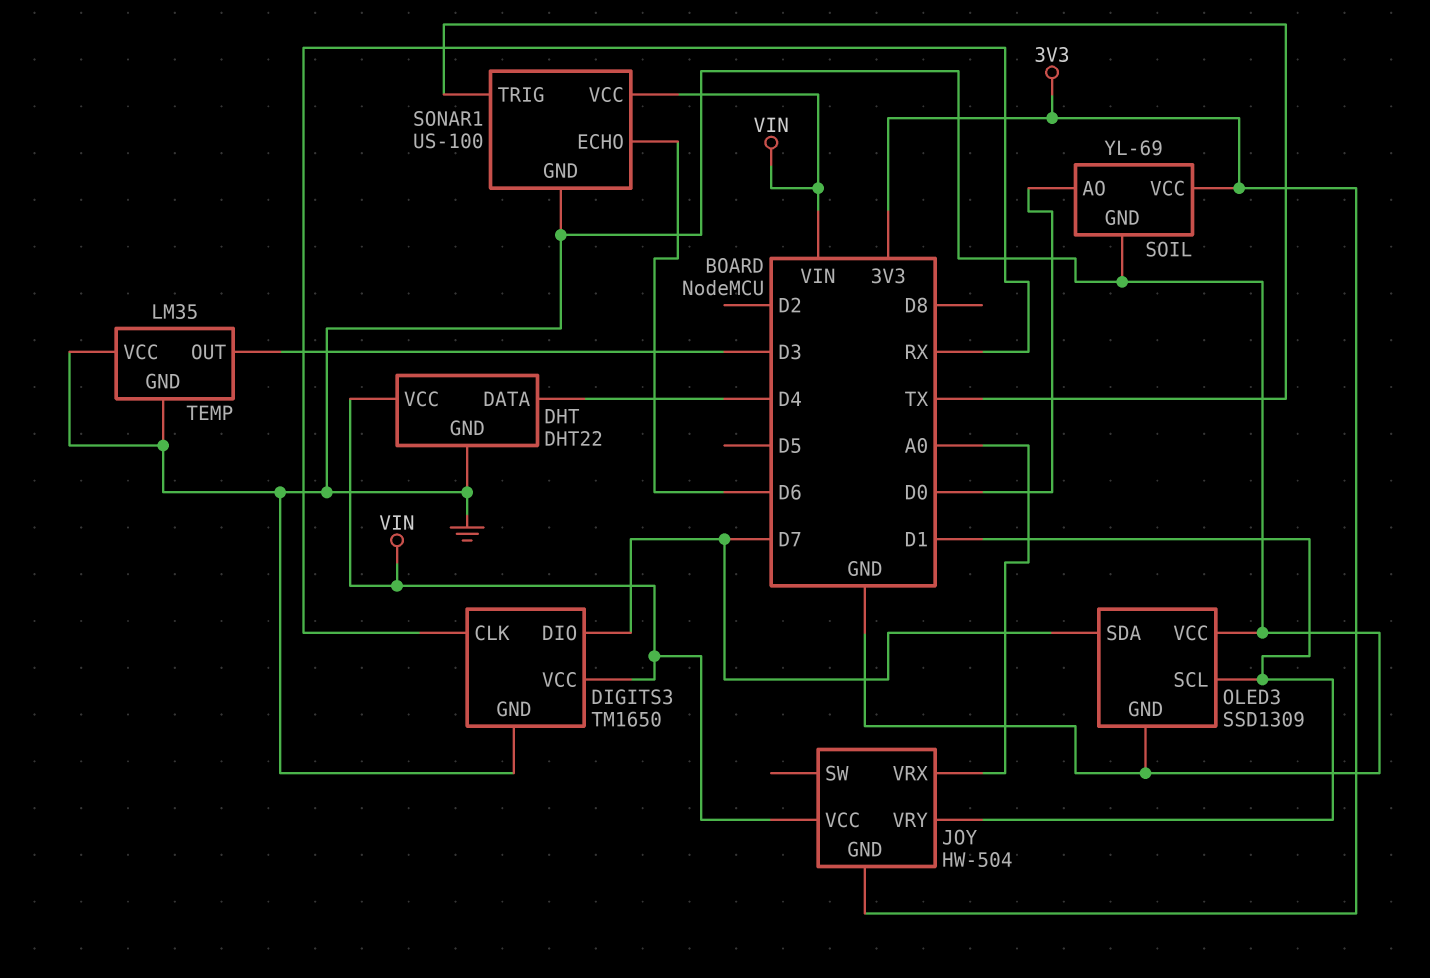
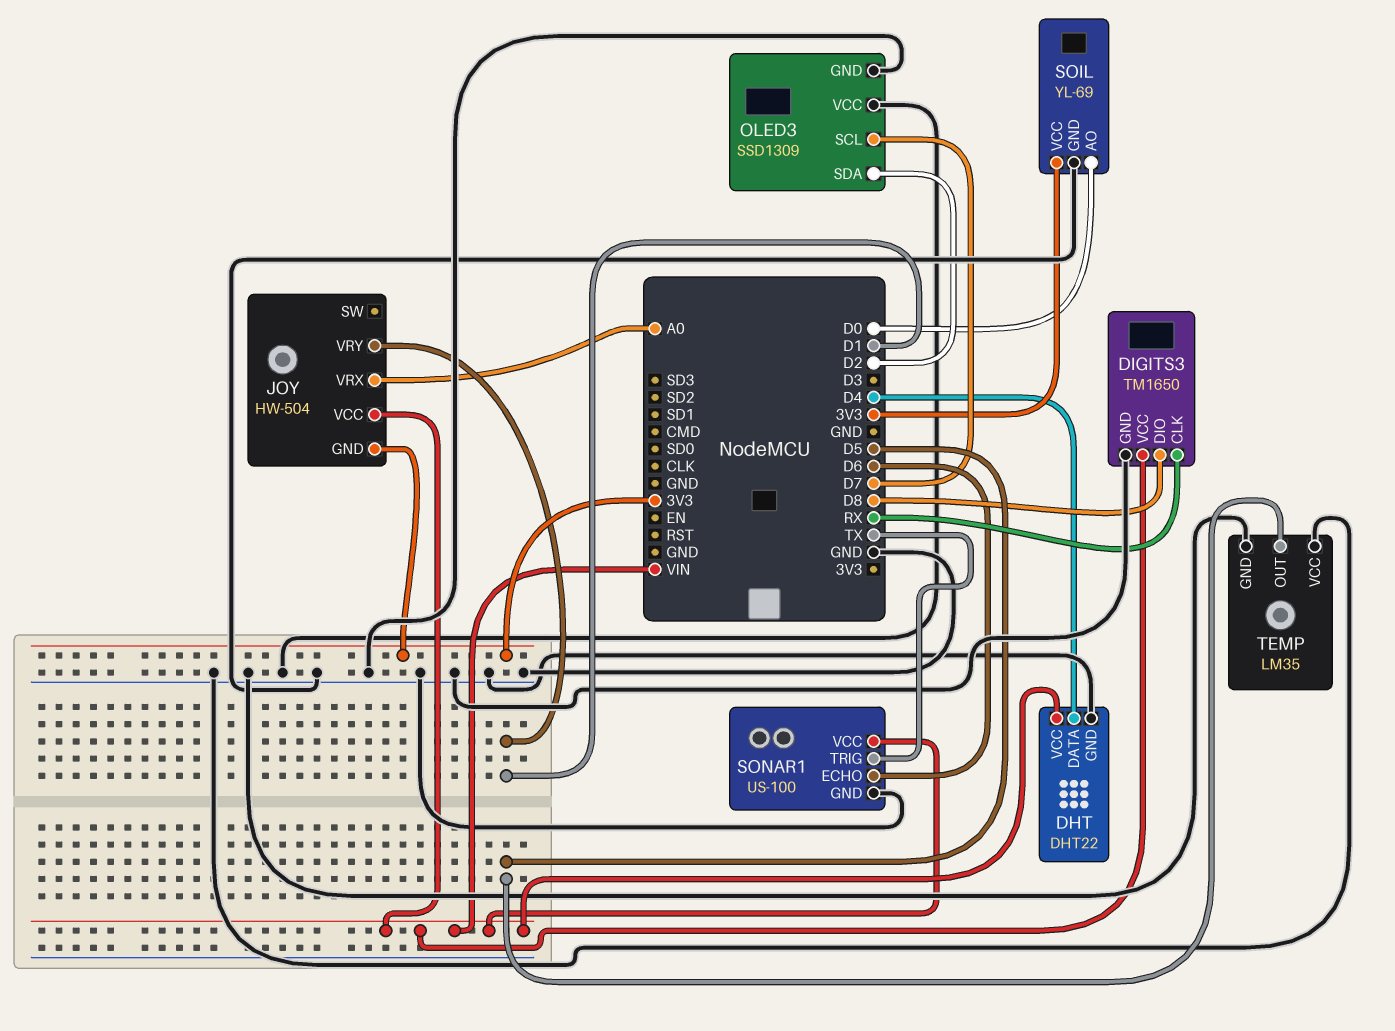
DIGITS3 pin DIO: D7 -> D8
OLED3 pin SCL: D1 -> D7
OLED3 pin SDA: D7 -> D2
TEMP pin OUT: D3 -> D5

